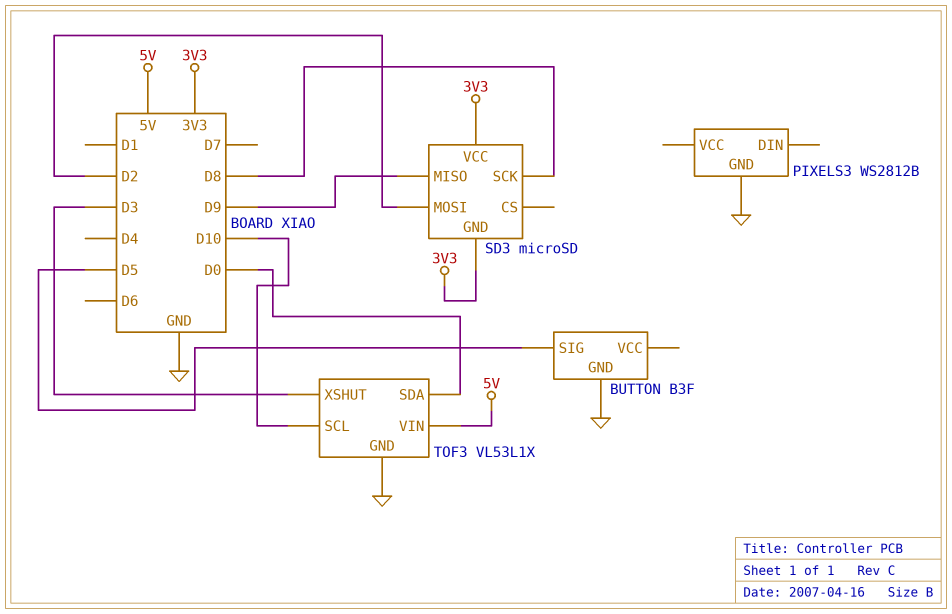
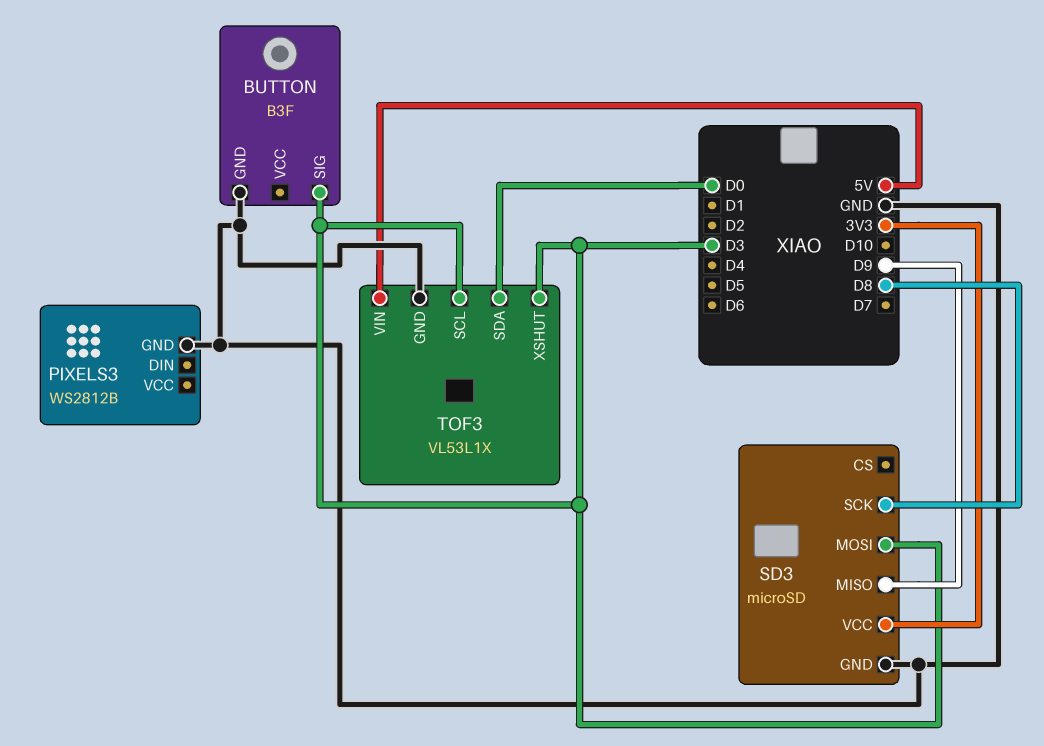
BUTTON pin SIG: D5 -> D3
SD3 pin GND: 3V3 -> GND
SD3 pin MOSI: D2 -> D3
TOF3 pin SCL: D10 -> D3

